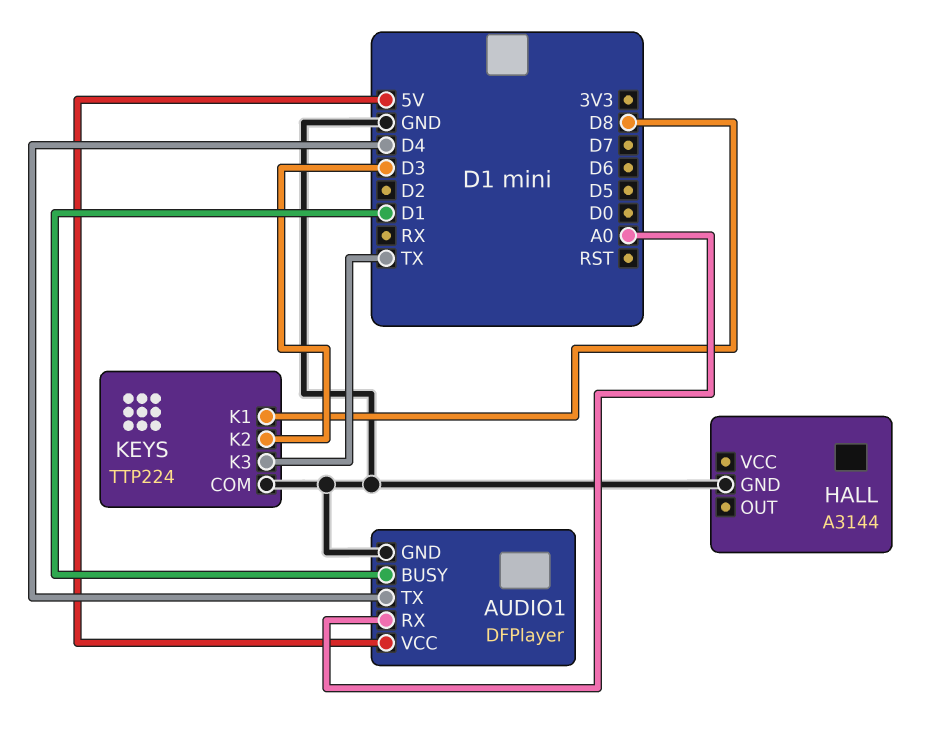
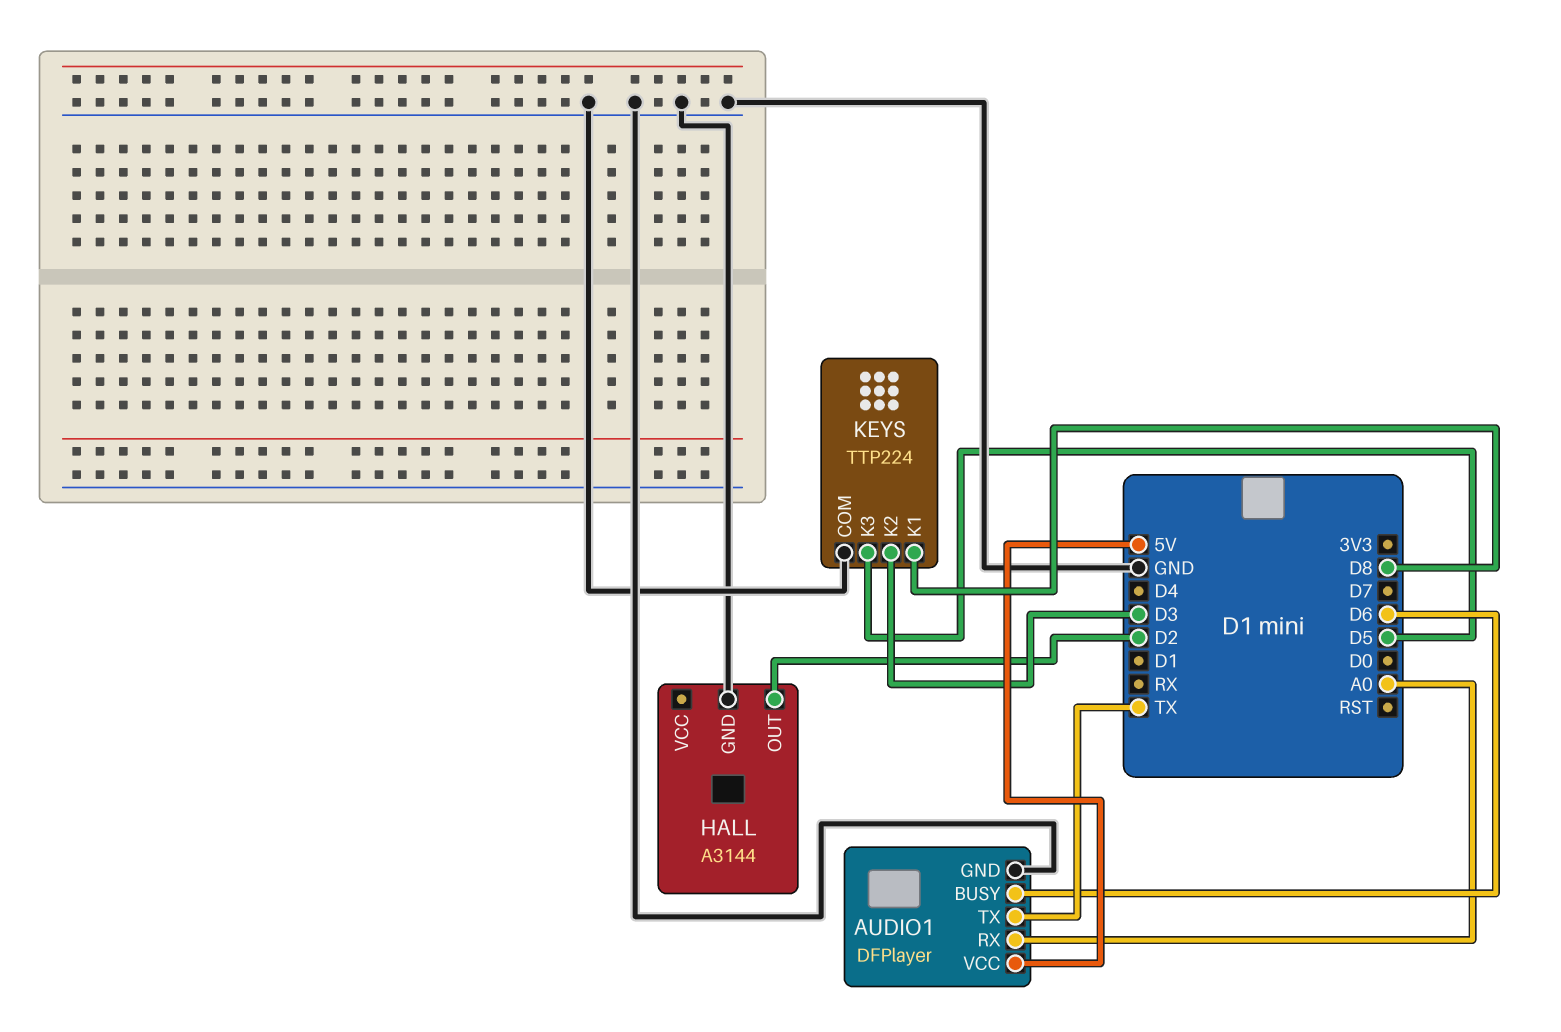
AUDIO1 pin BUSY: D1 -> D6
AUDIO1 pin TX: D4 -> TX
HALL pin OUT: none -> D2
KEYS pin K3: TX -> D5

